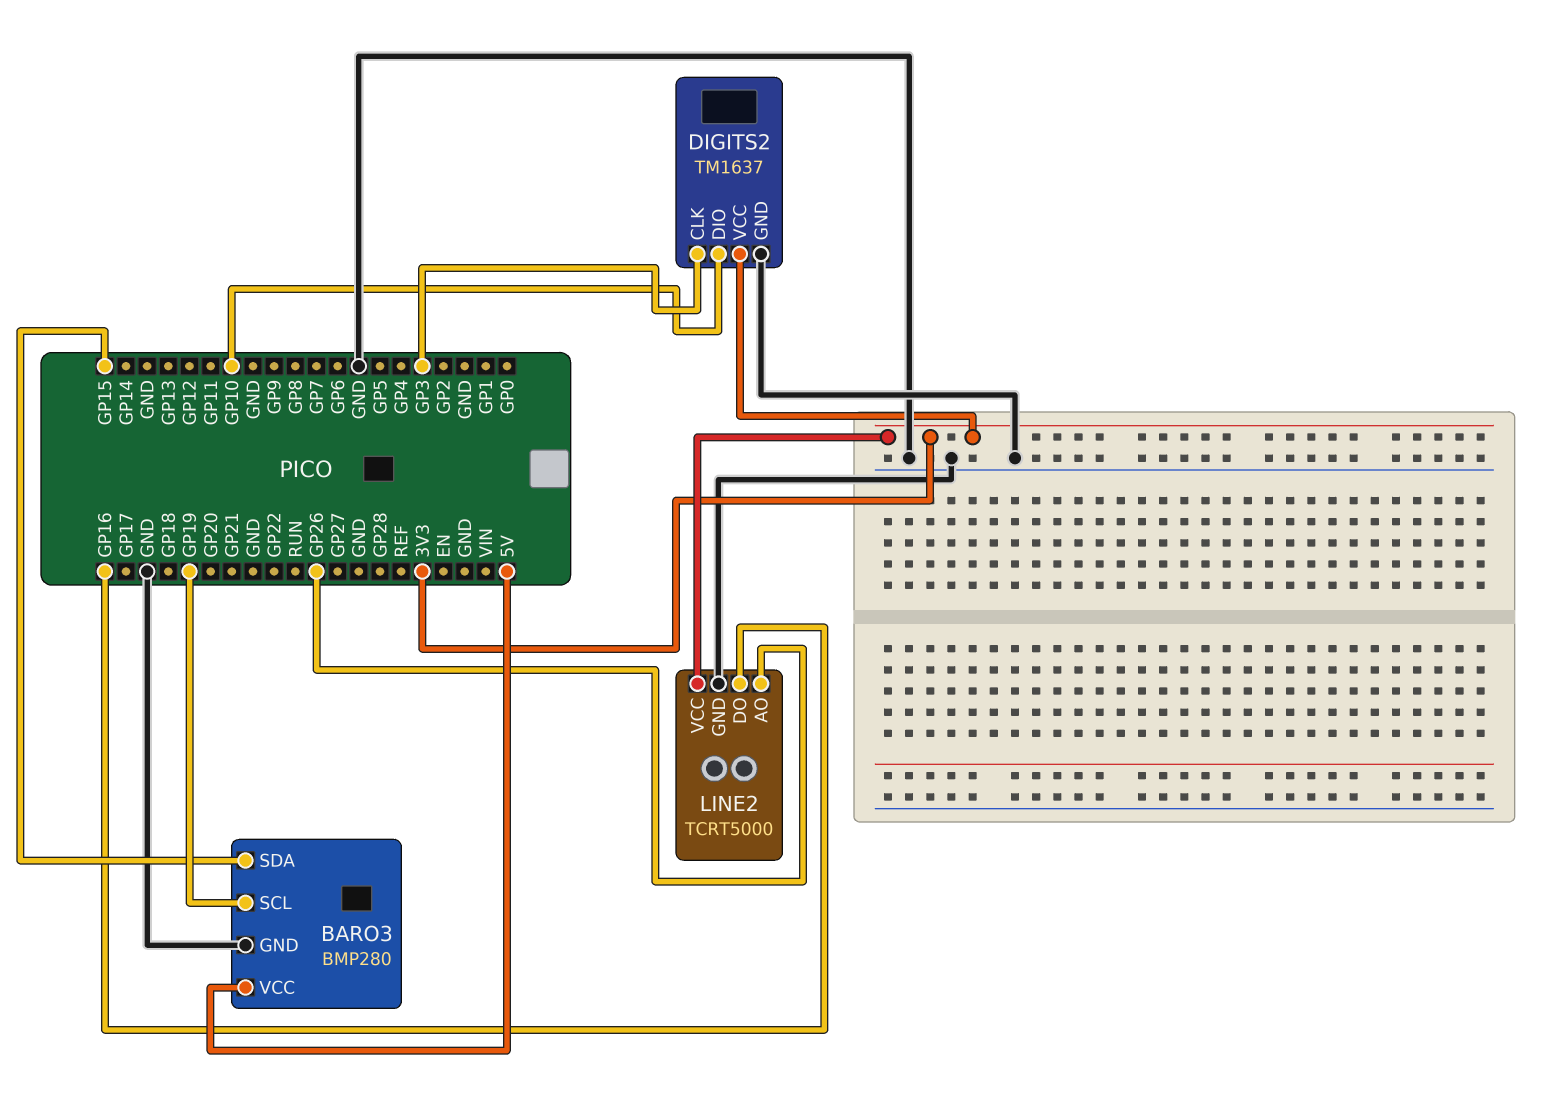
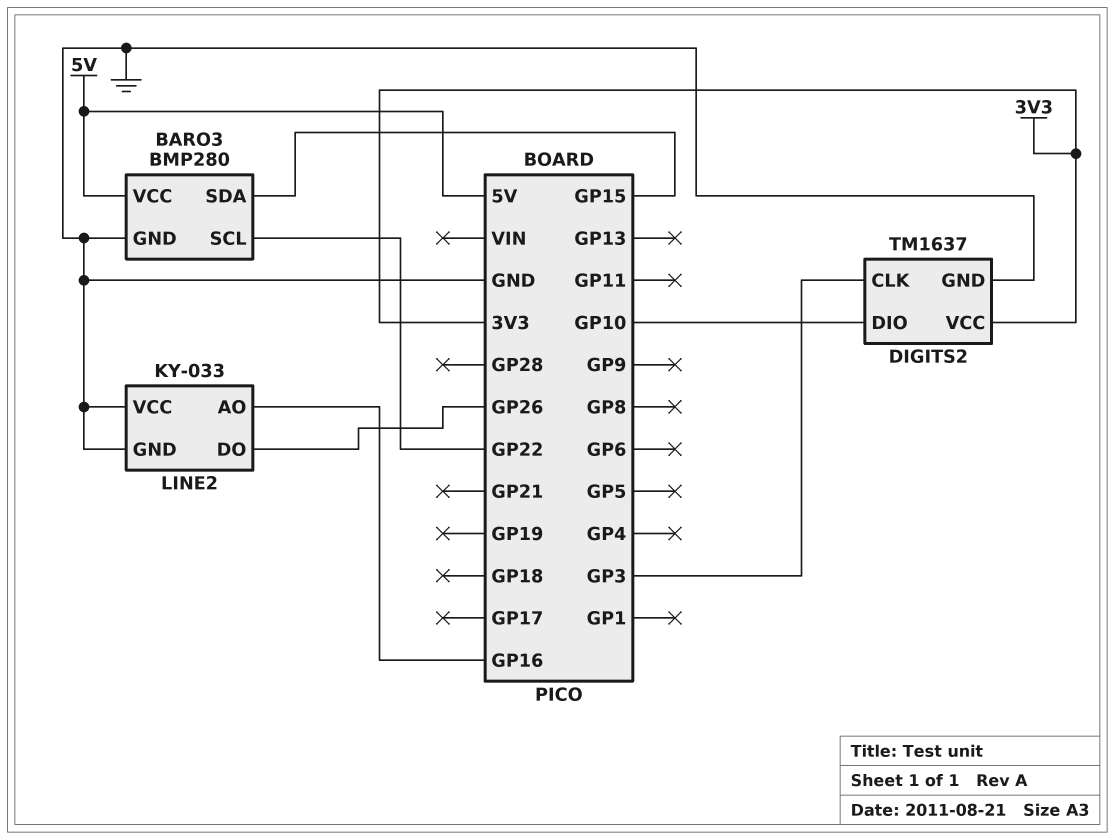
BARO3 pin SCL: GP19 -> GP22
LINE2: TCRT5000 -> KY-033
LINE2 pin AO: GP26 -> GP16
LINE2 pin DO: GP16 -> GP26
LINE2 pin VCC: 3V3 -> GND

